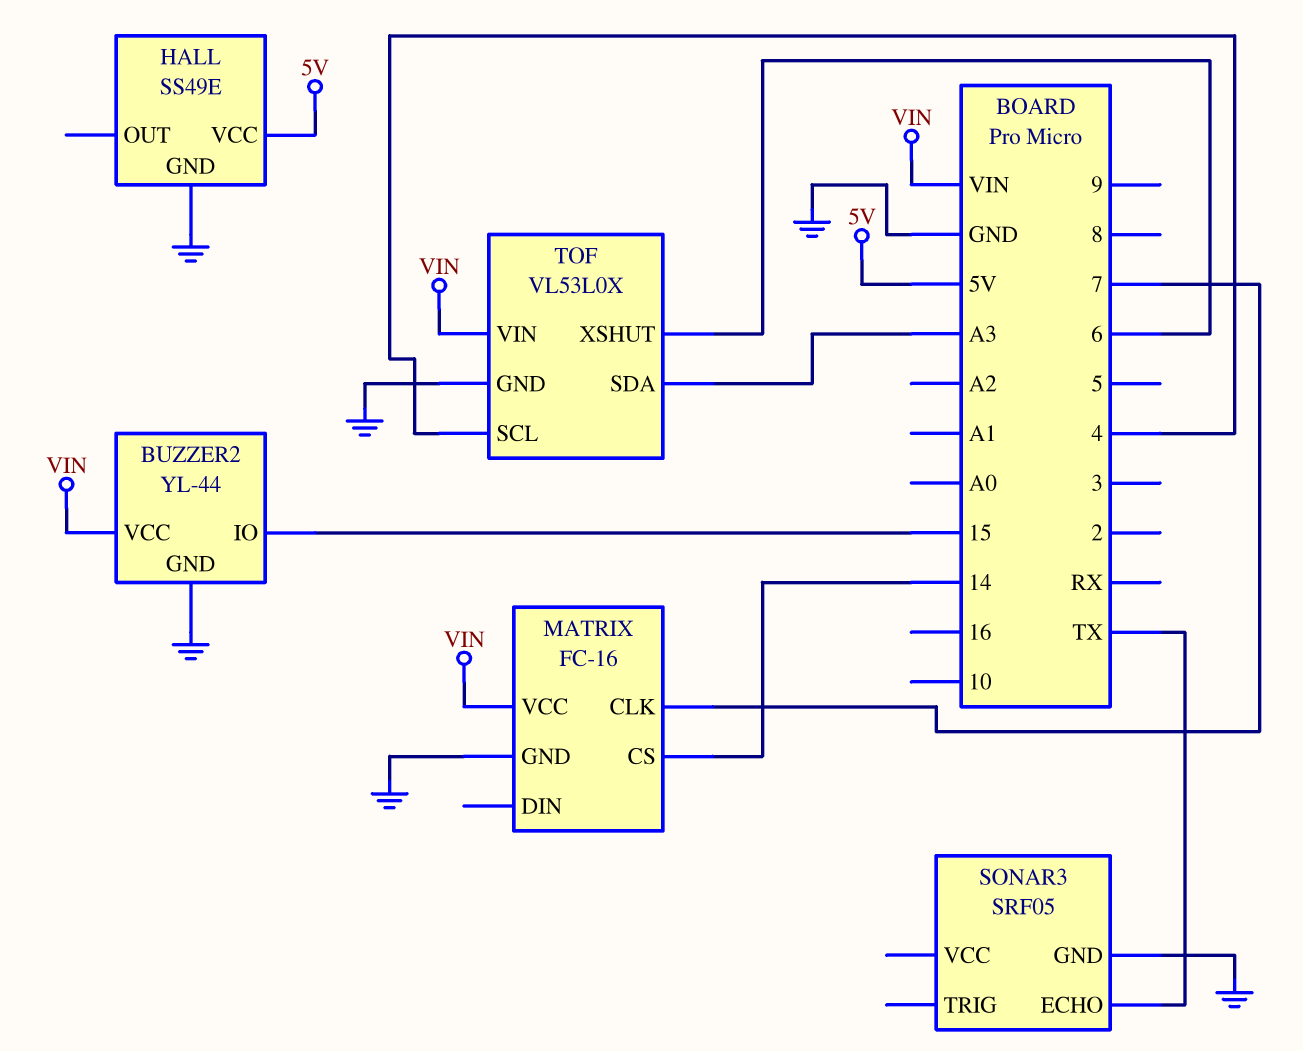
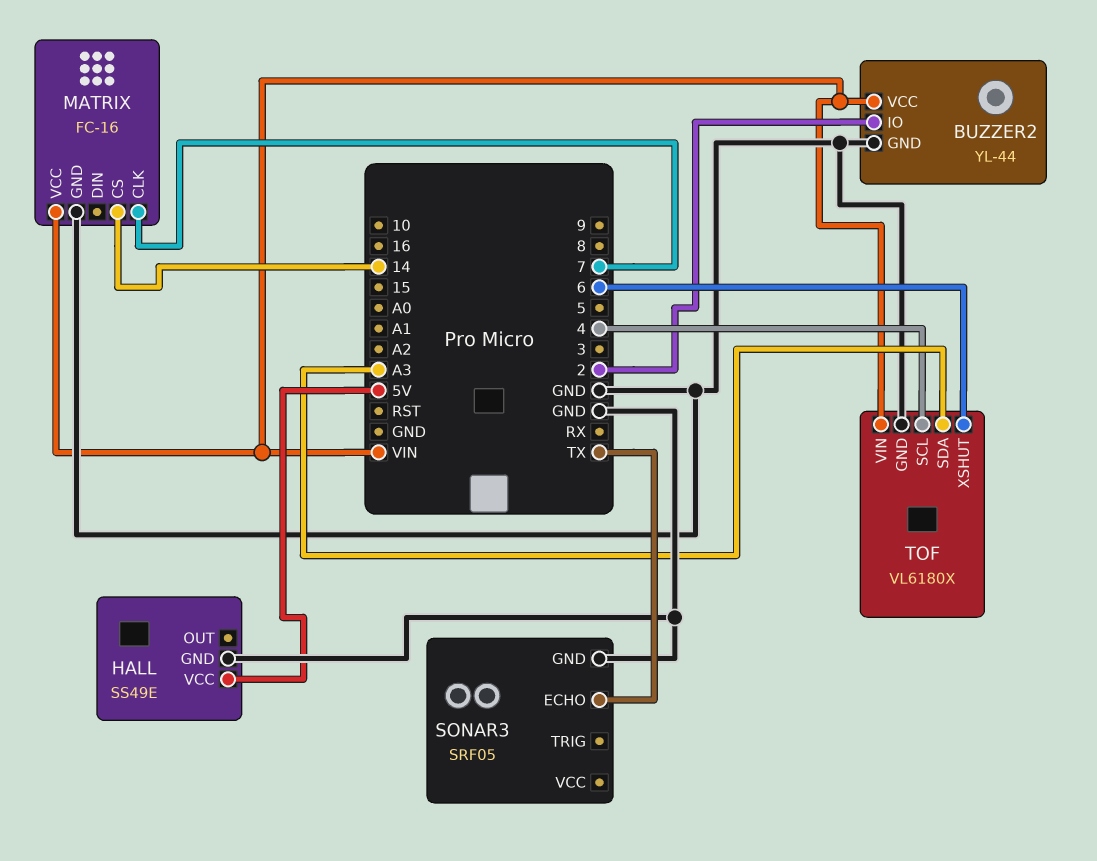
BUZZER2 pin IO: 15 -> 2
TOF: VL53L0X -> VL6180X

